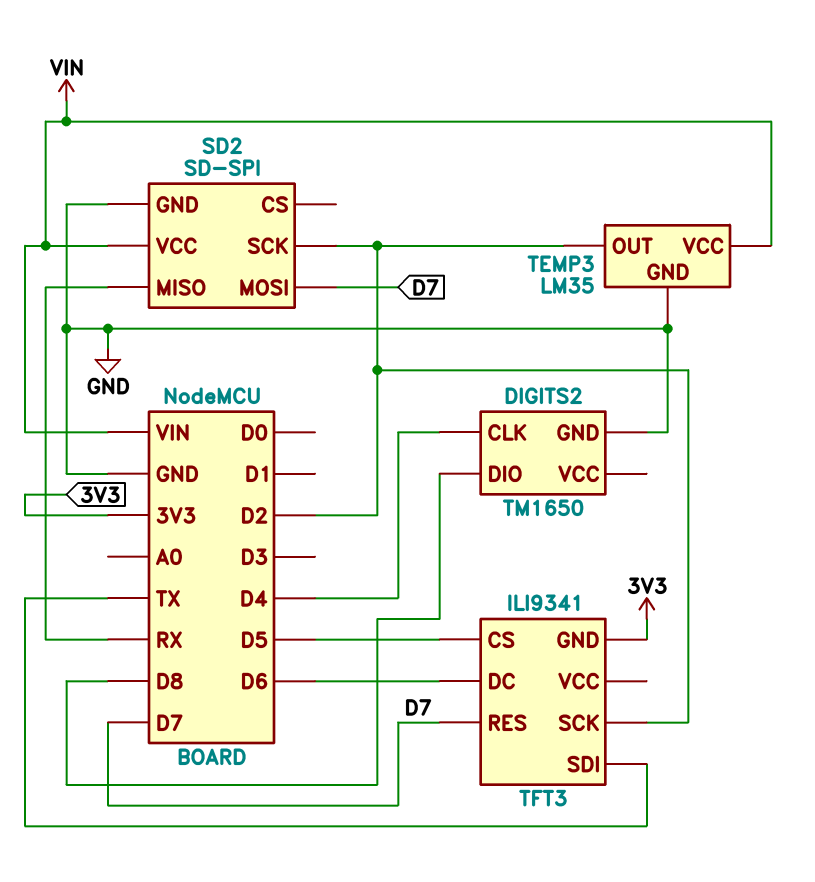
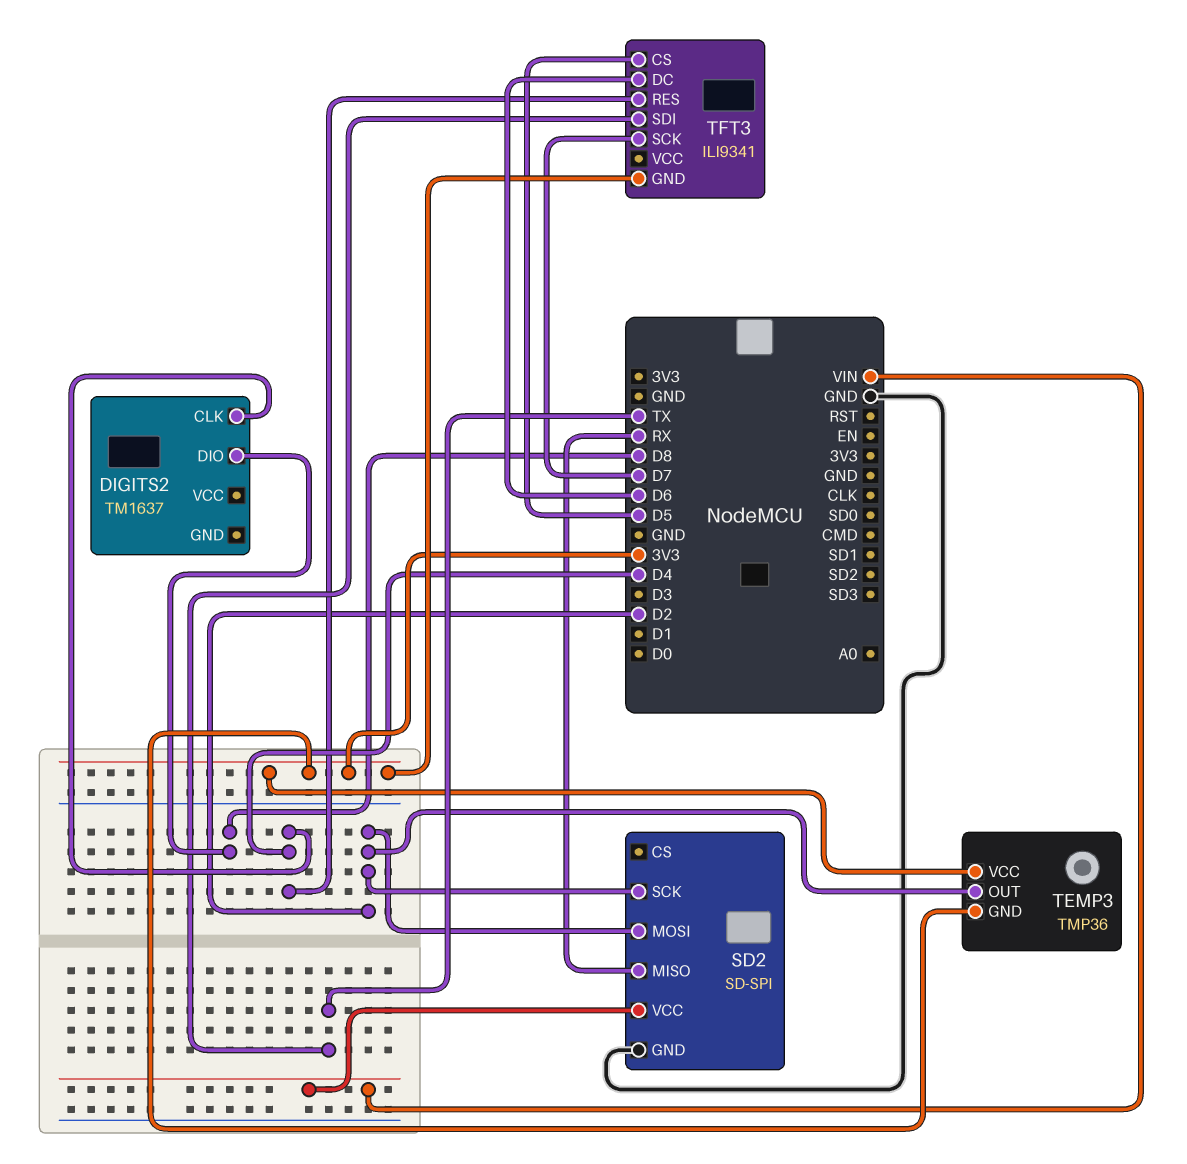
DIGITS2: TM1650 -> TM1637
DIGITS2 pin GND: GND -> none
SD2 pin MOSI: D7 -> D2
TEMP3: LM35 -> TMP36
TEMP3 pin GND: GND -> 3V3
TEMP3 pin VCC: VIN -> 3V3
TFT3 pin RES: D7 -> D4
TFT3 pin SCK: D2 -> D7

